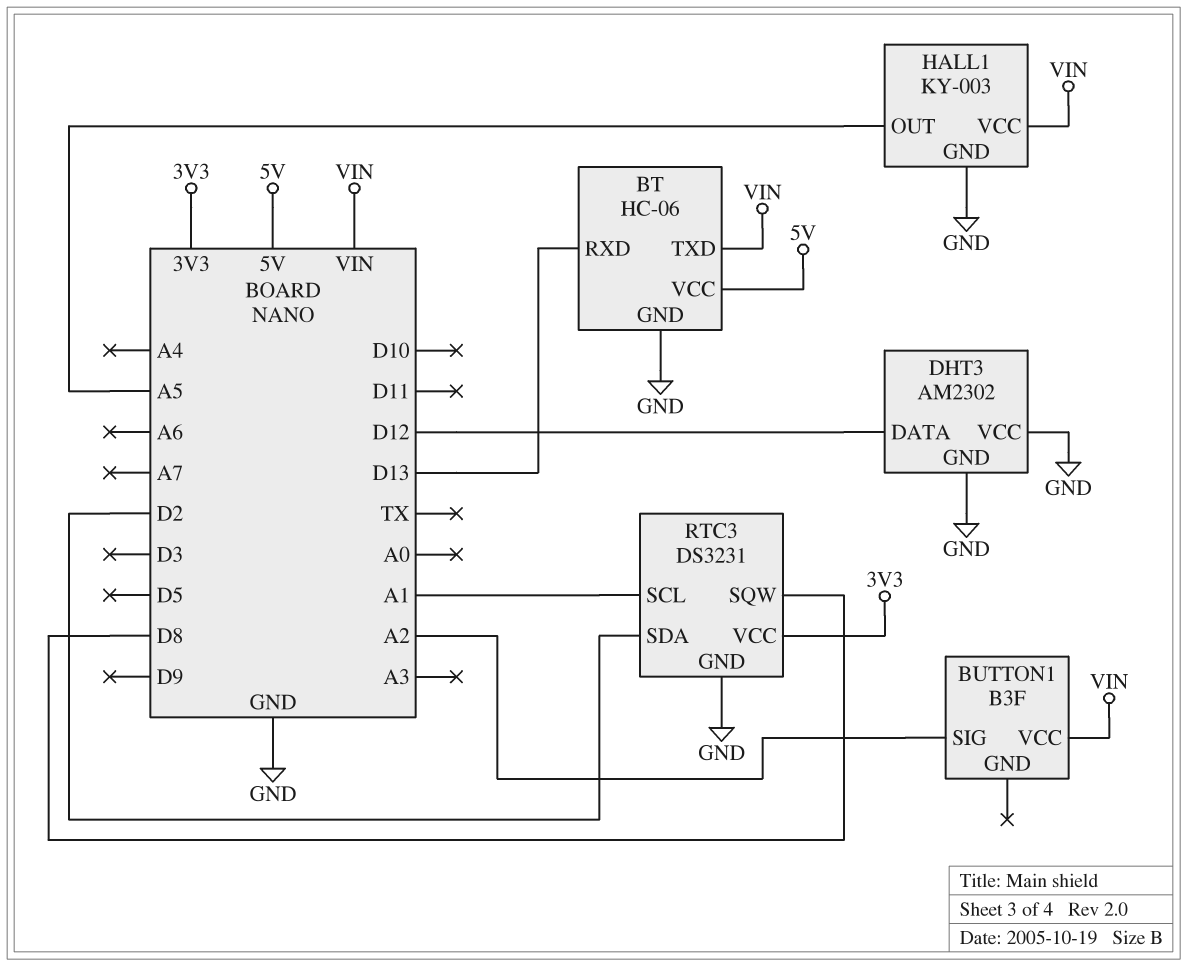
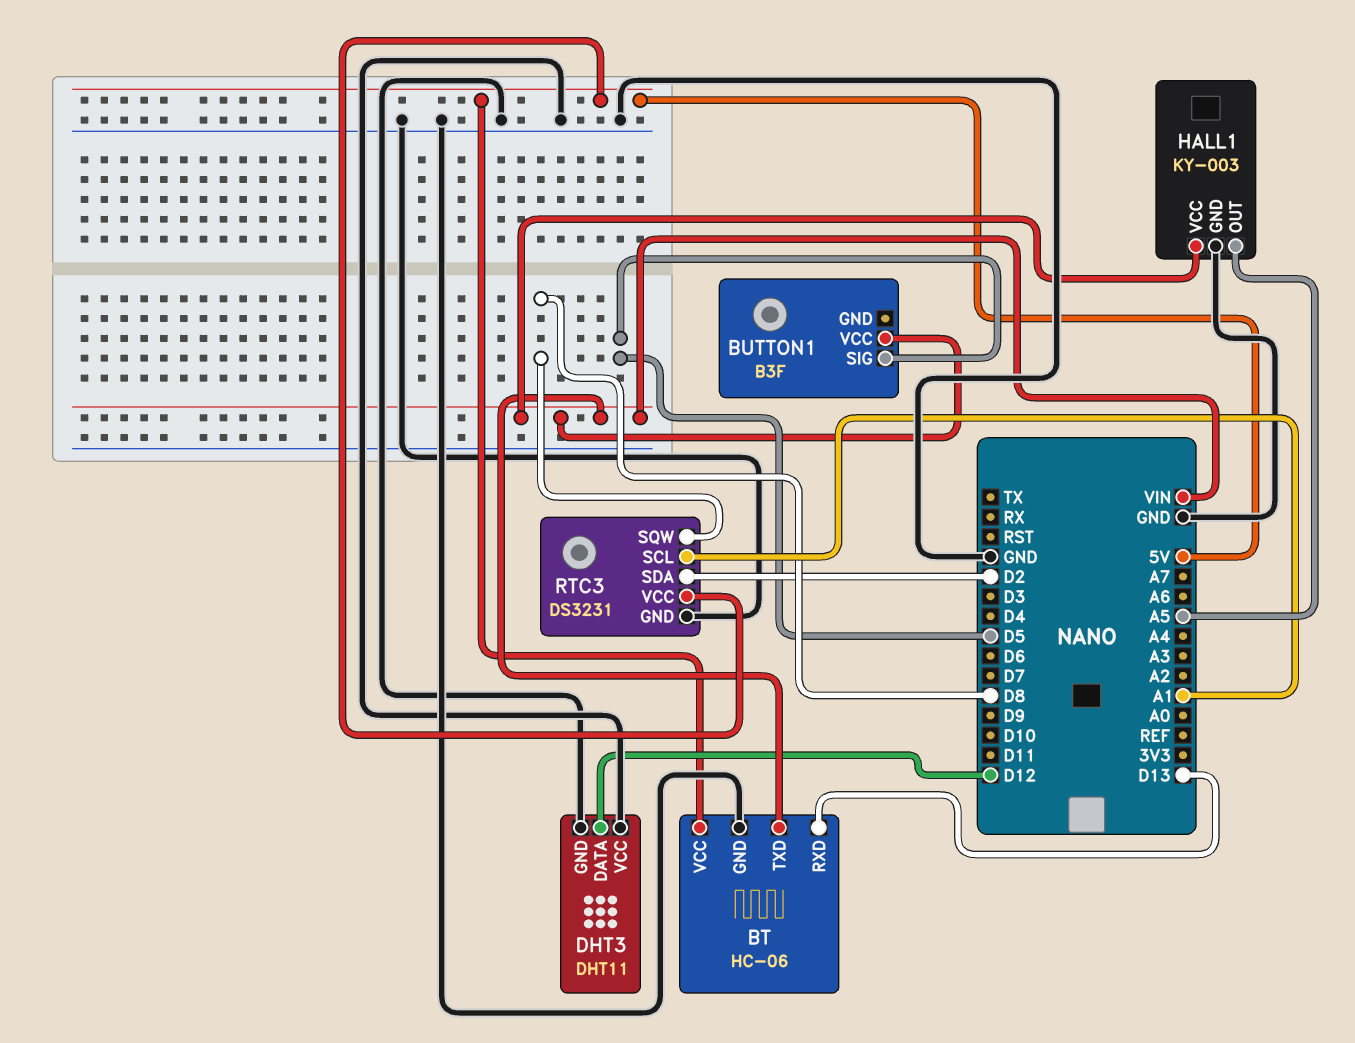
BUTTON1 pin SIG: A2 -> D5
DHT3: AM2302 -> DHT11
RTC3 pin VCC: 3V3 -> 5V

